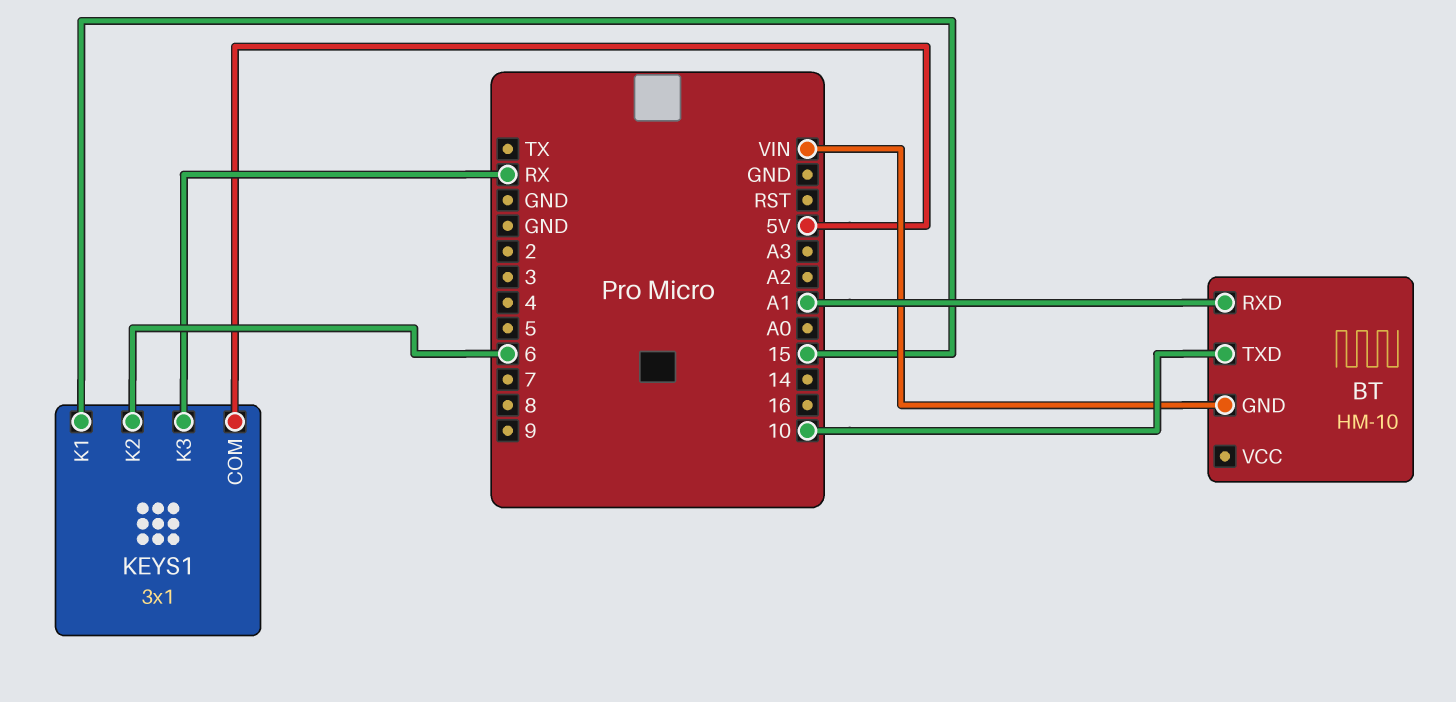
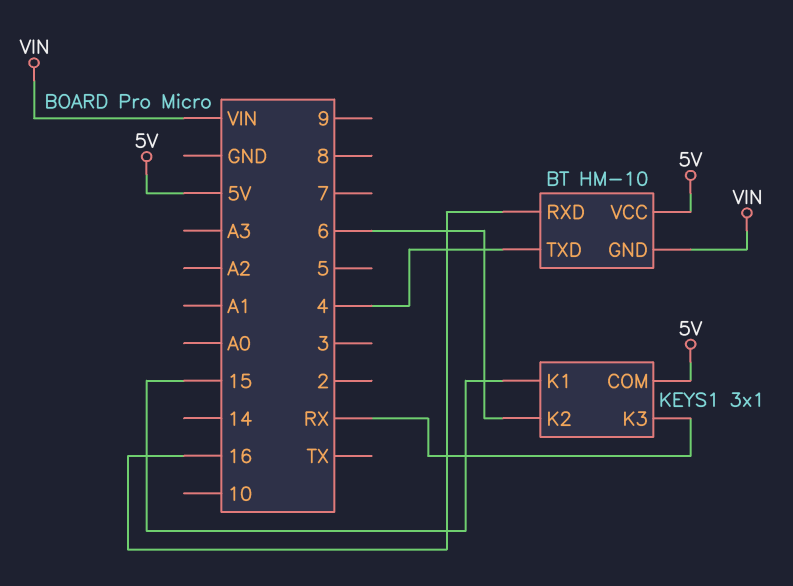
BT pin RXD: A1 -> 16
BT pin TXD: 10 -> 4
BT pin VCC: none -> 5V

